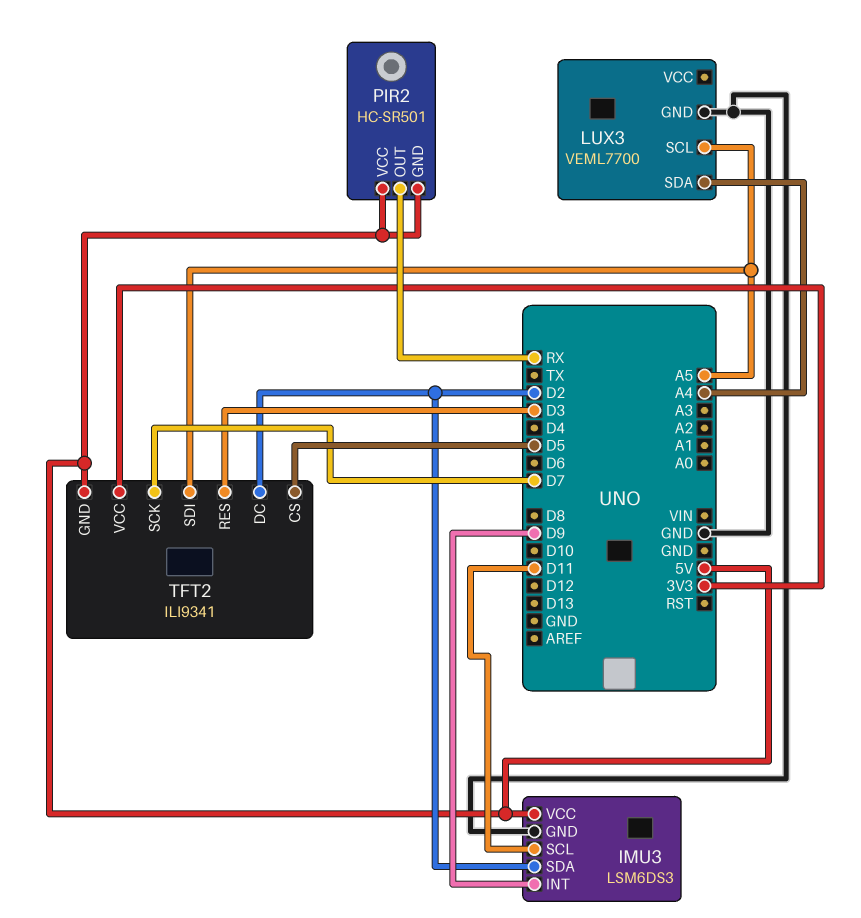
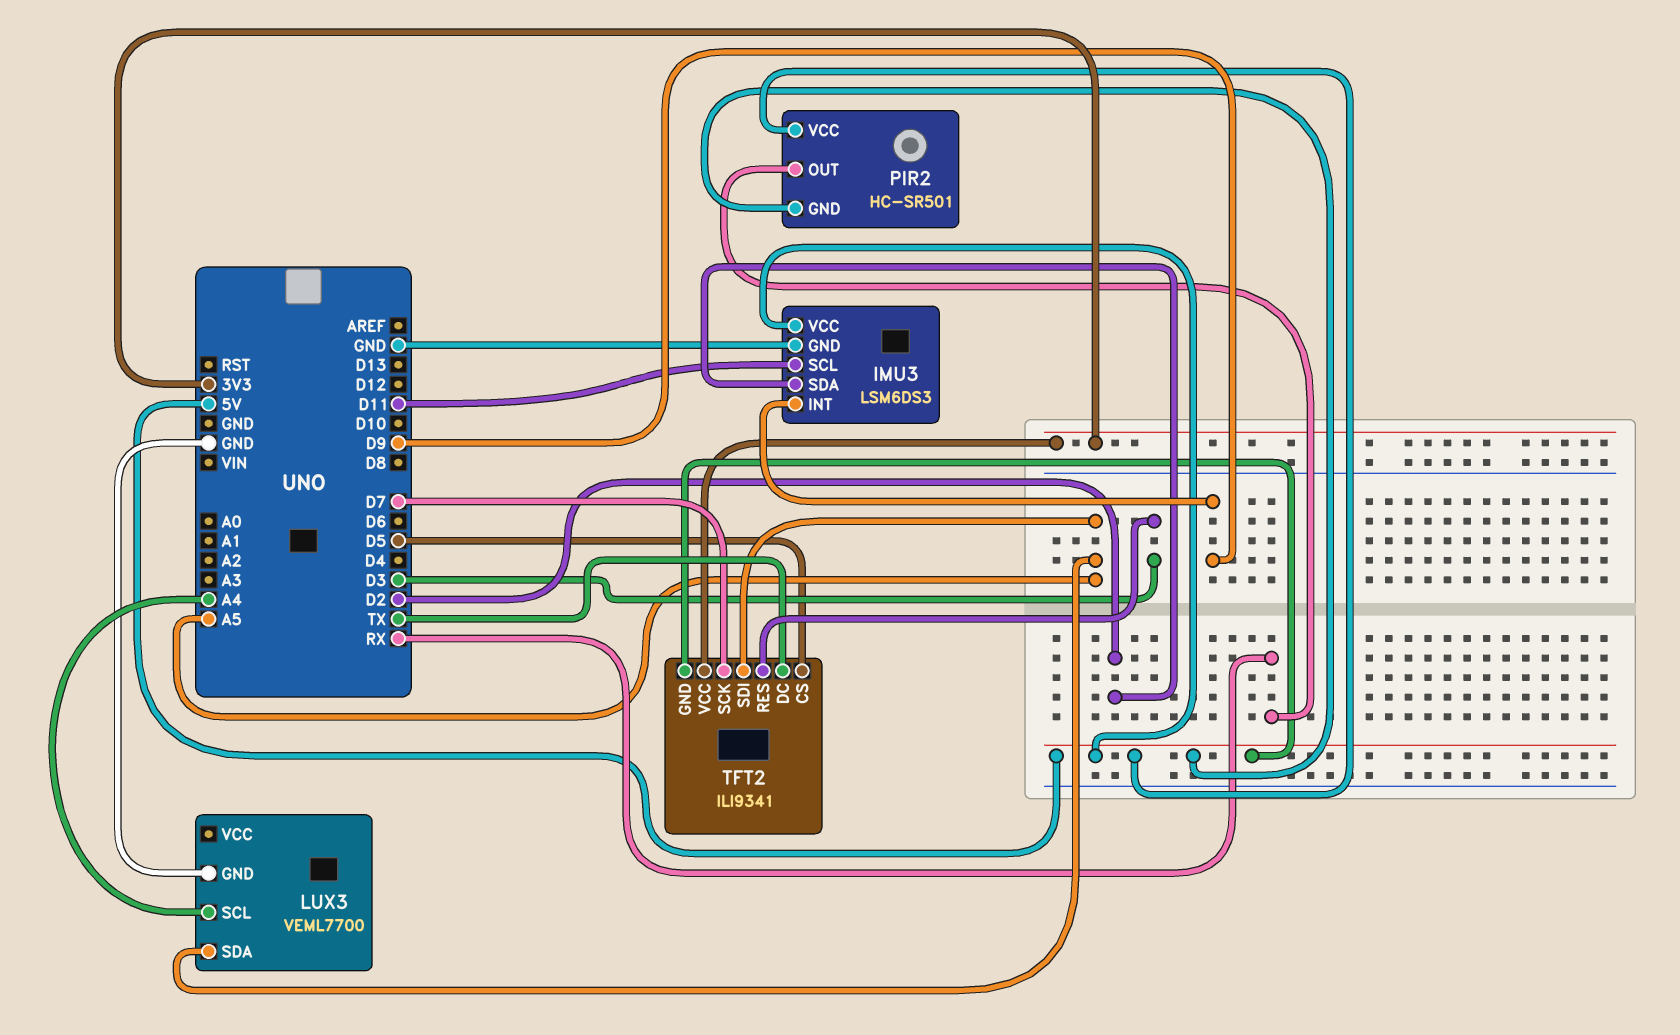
LUX3 pin SCL: A5 -> A4
LUX3 pin SDA: A4 -> A5
TFT2 pin DC: D2 -> TX

